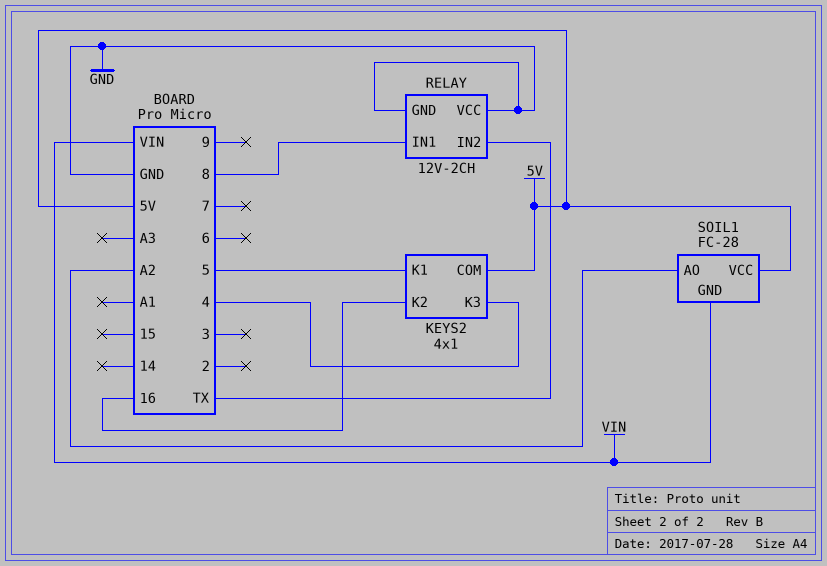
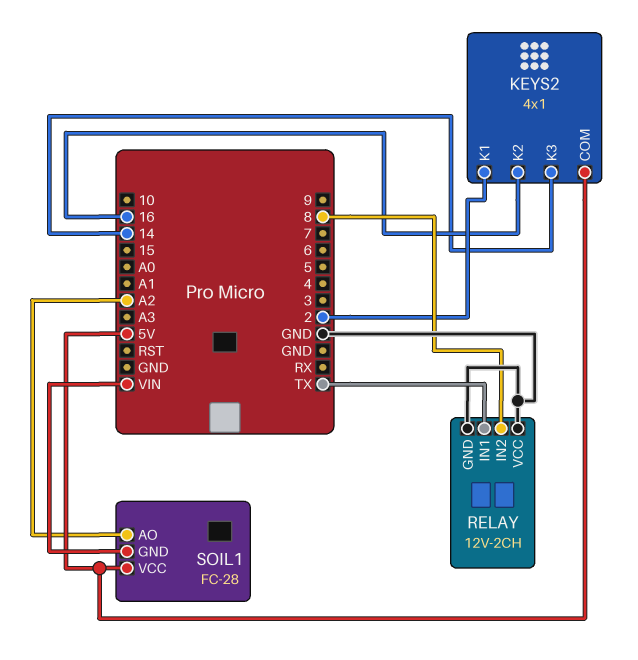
KEYS2 pin K1: 5 -> 2
KEYS2 pin K3: 4 -> 14
RELAY pin IN1: 8 -> TX
RELAY pin IN2: TX -> 8

